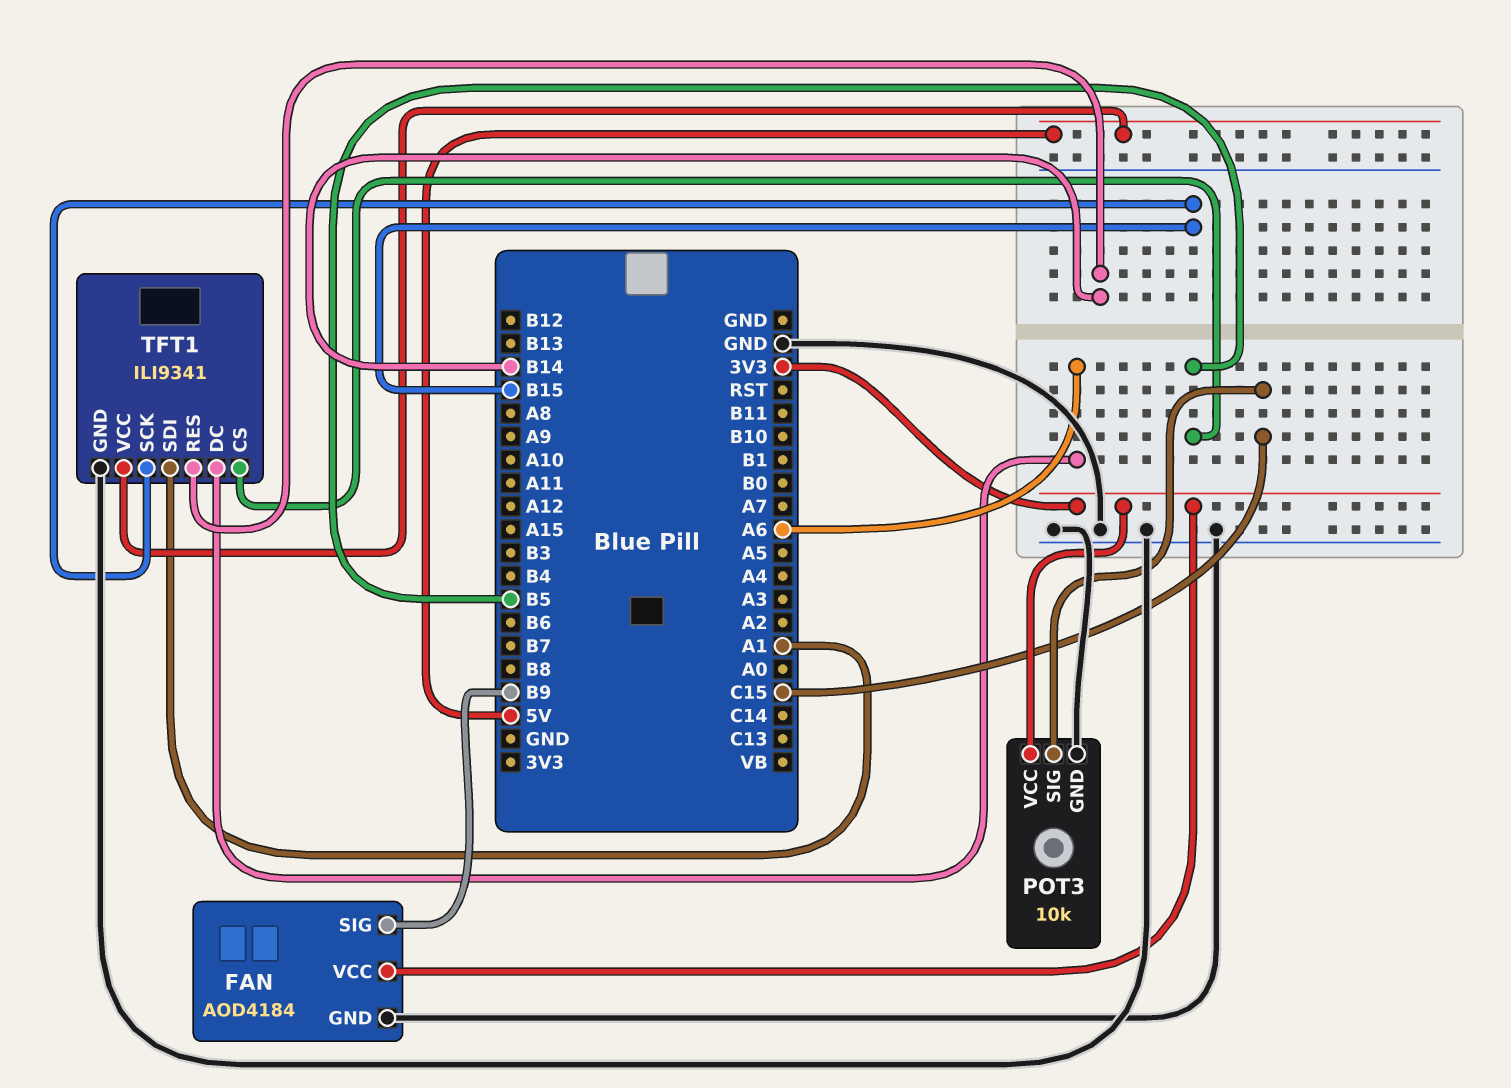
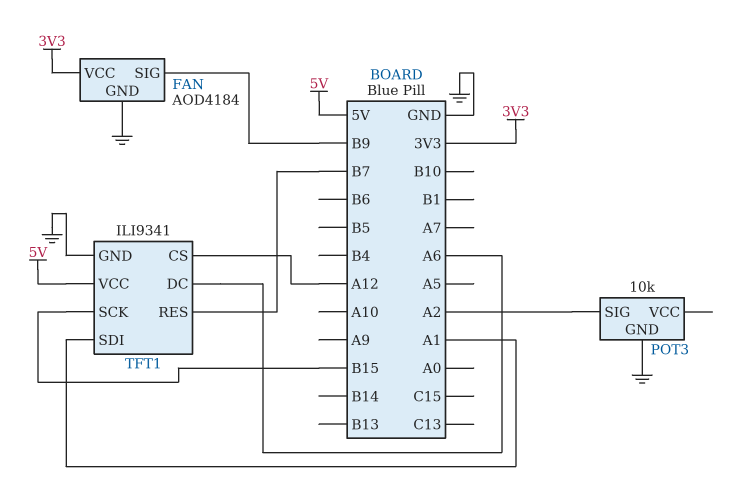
POT3 pin SIG: C15 -> A2
POT3 pin VCC: 3V3 -> none
TFT1 pin CS: B5 -> A12
TFT1 pin RES: B14 -> B7

